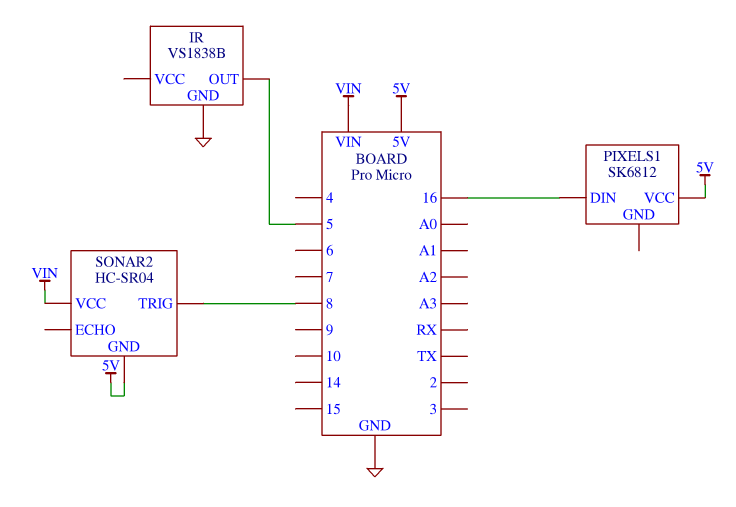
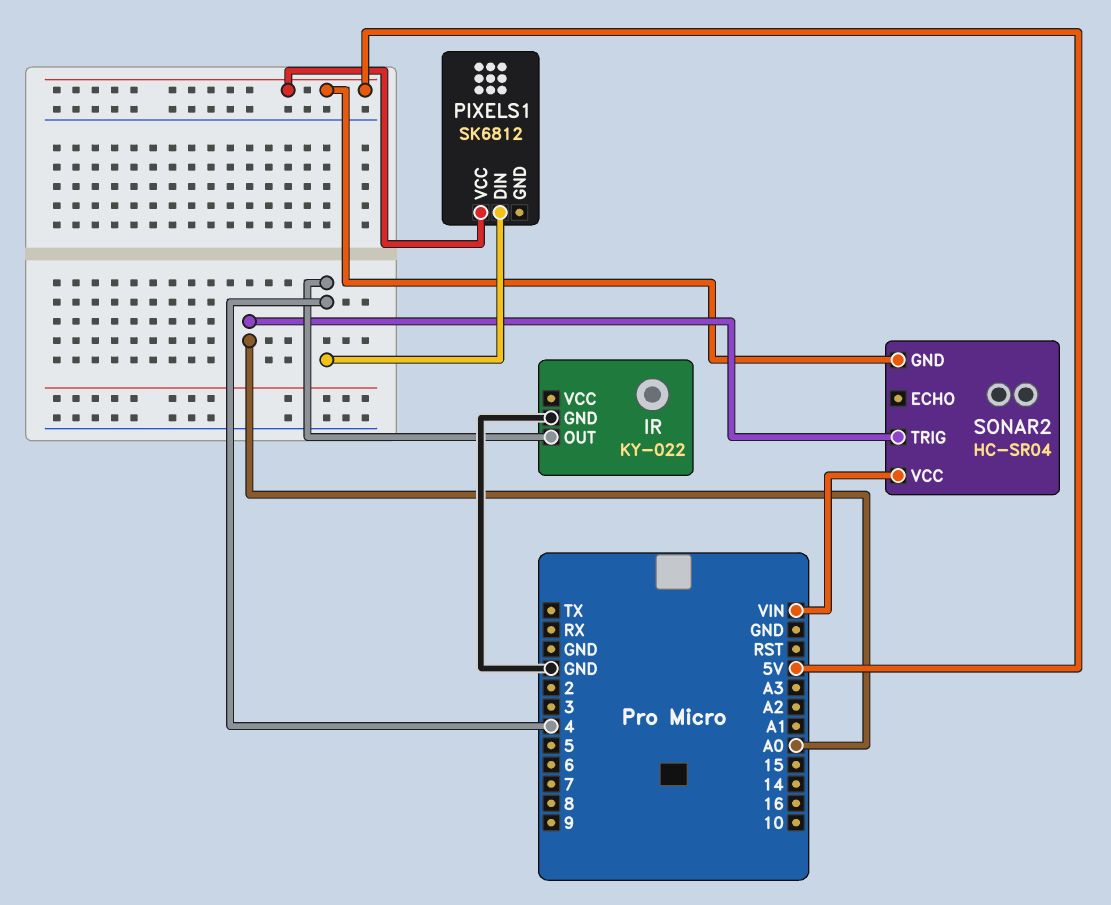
IR: VS1838B -> KY-022
IR pin OUT: 5 -> 4
PIXELS1 pin DIN: 16 -> 4
SONAR2 pin TRIG: 8 -> A0

